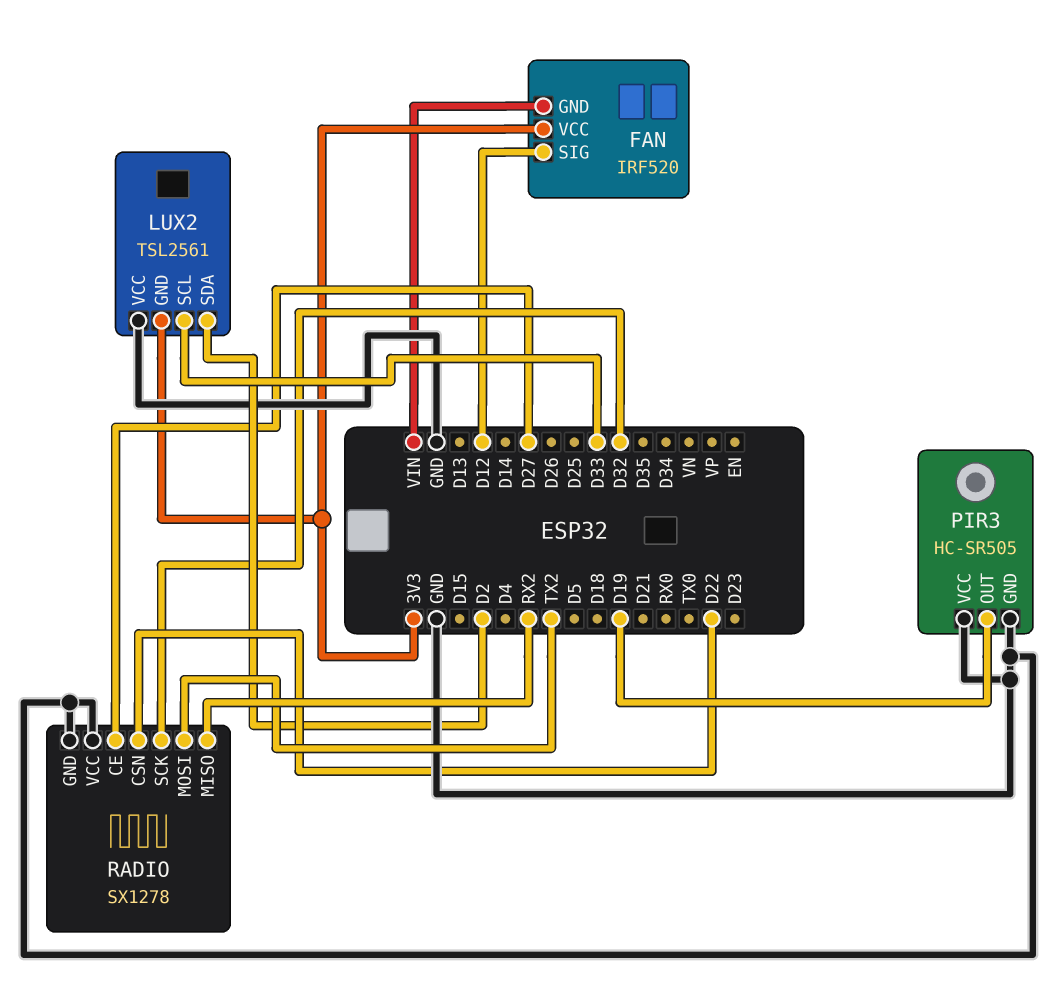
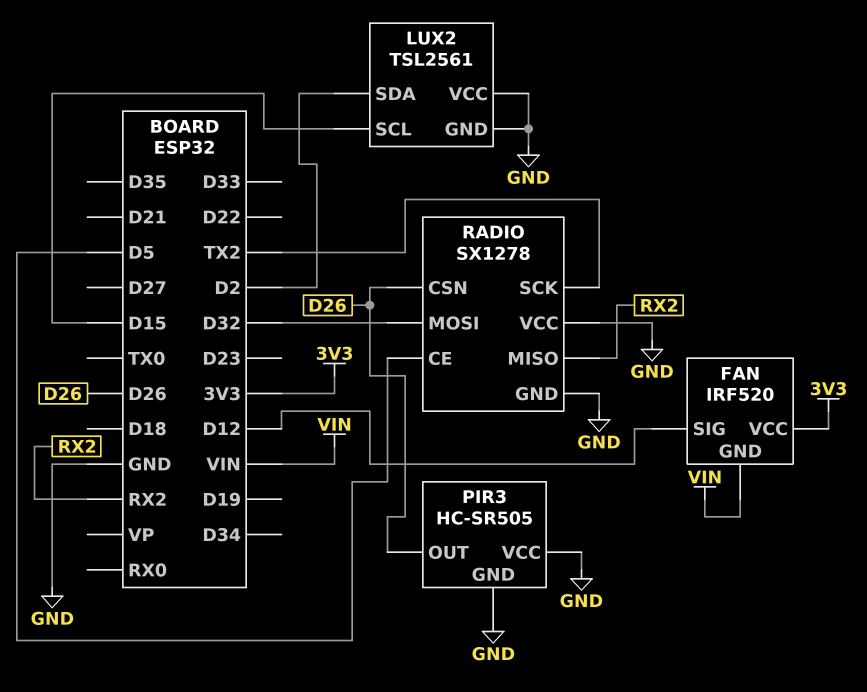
LUX2 pin GND: 3V3 -> GND
LUX2 pin SCL: D33 -> D15
PIR3 pin OUT: D19 -> D26
RADIO pin CE: D27 -> D5
RADIO pin CSN: D22 -> D26
RADIO pin MOSI: TX2 -> D32
RADIO pin SCK: D32 -> TX2

